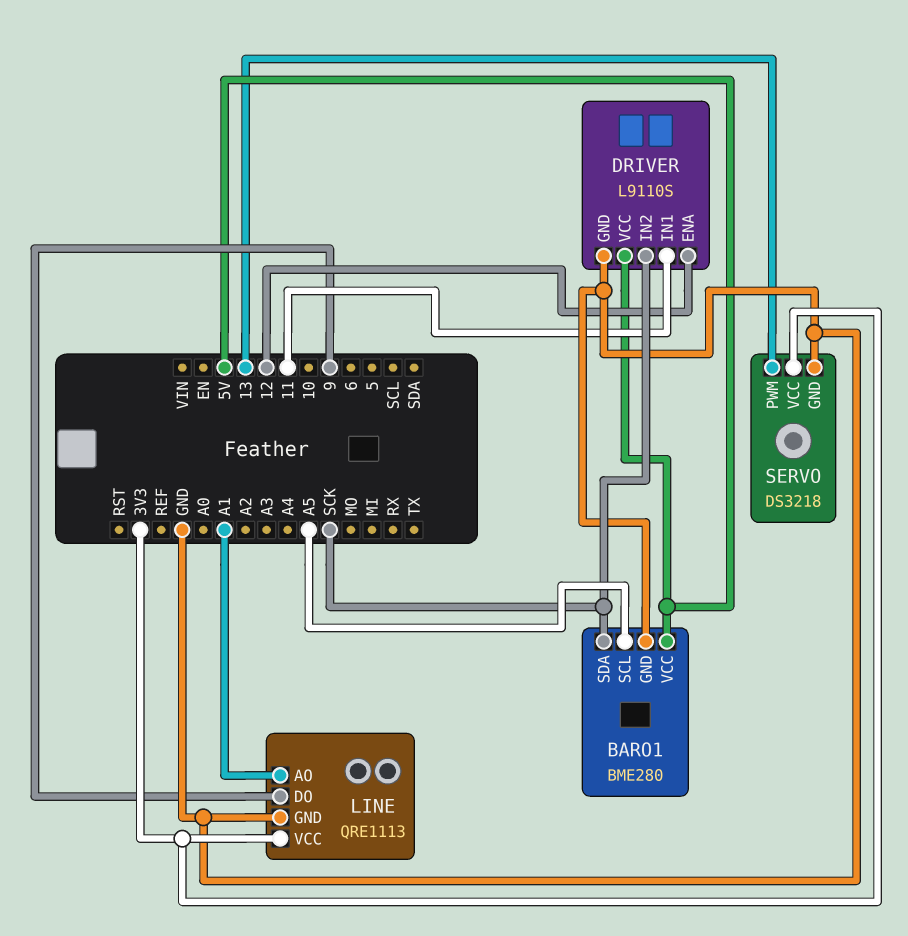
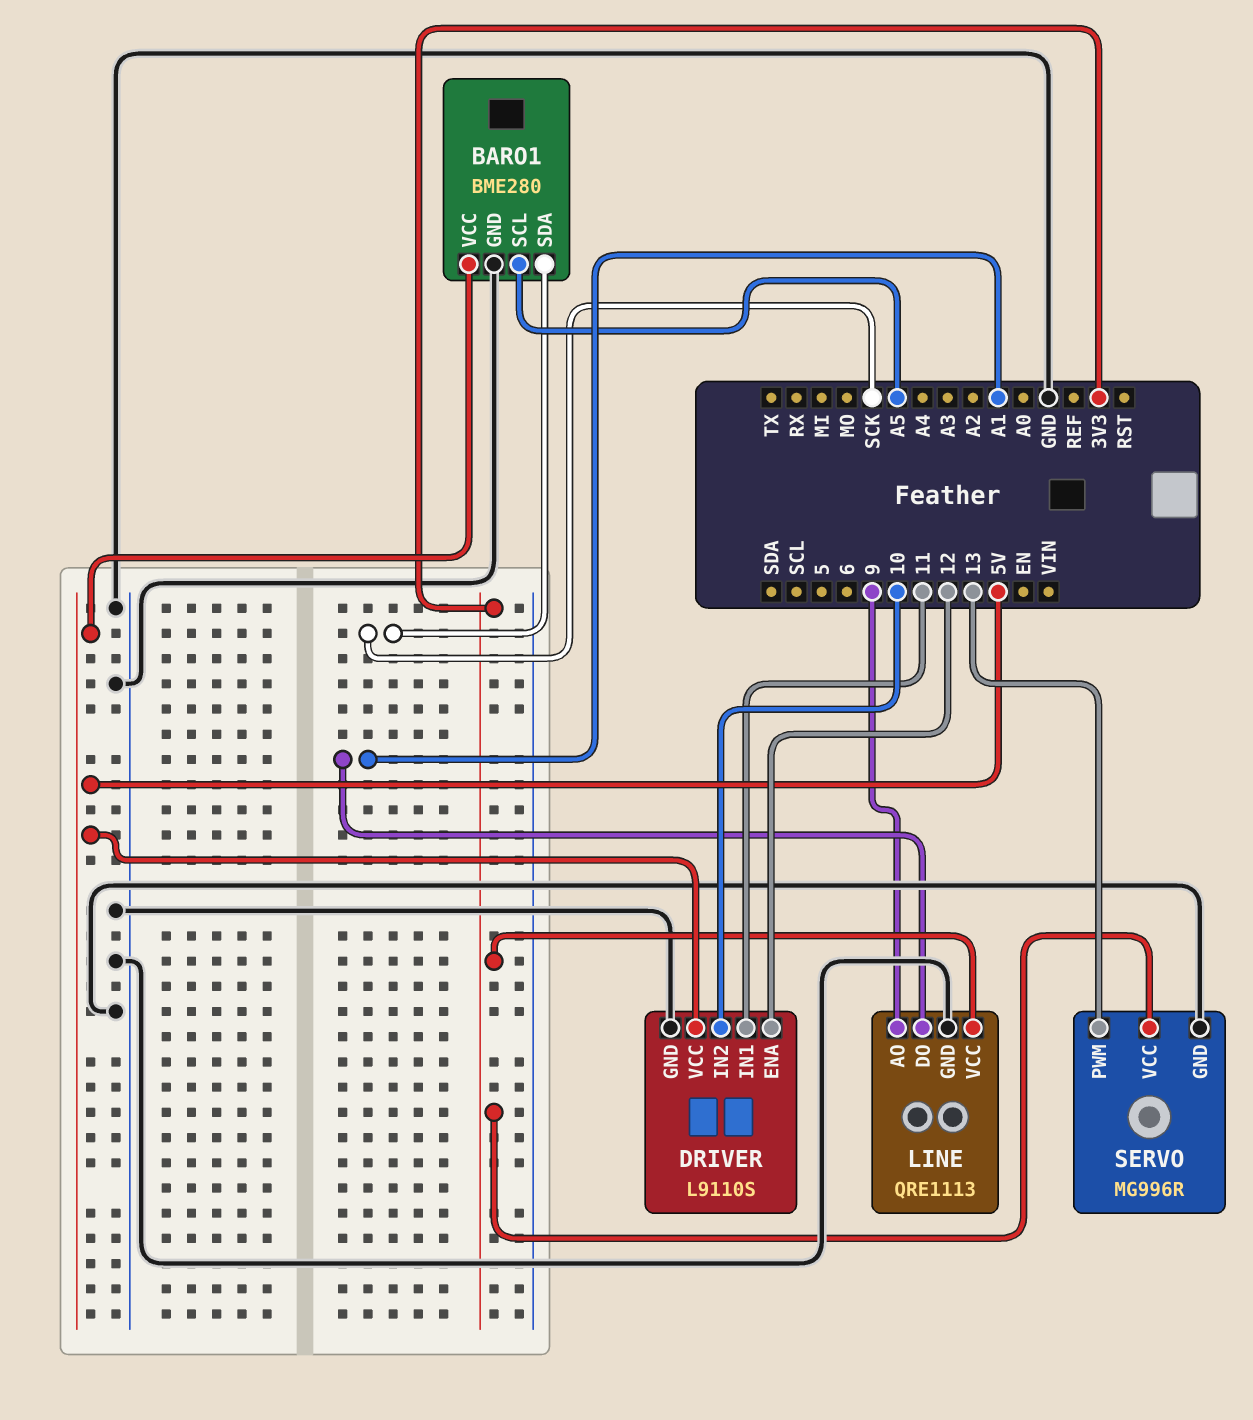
DRIVER pin IN2: SCK -> 10
LINE pin AO: A1 -> 9
LINE pin DO: 9 -> A1
SERVO: DS3218 -> MG996R

